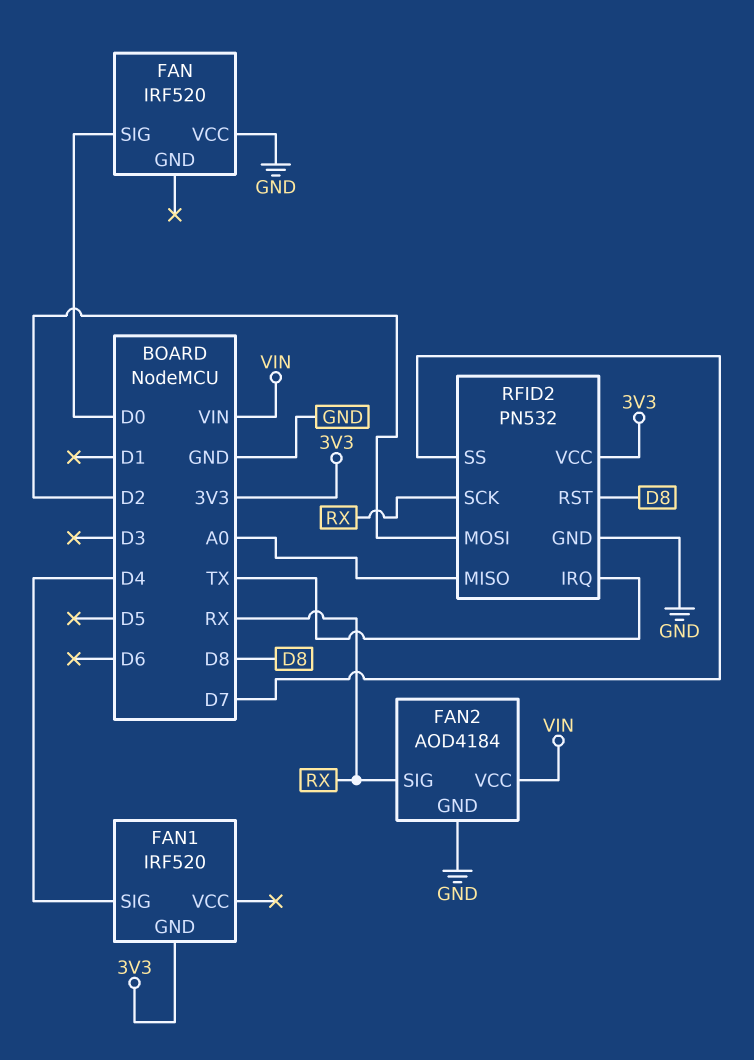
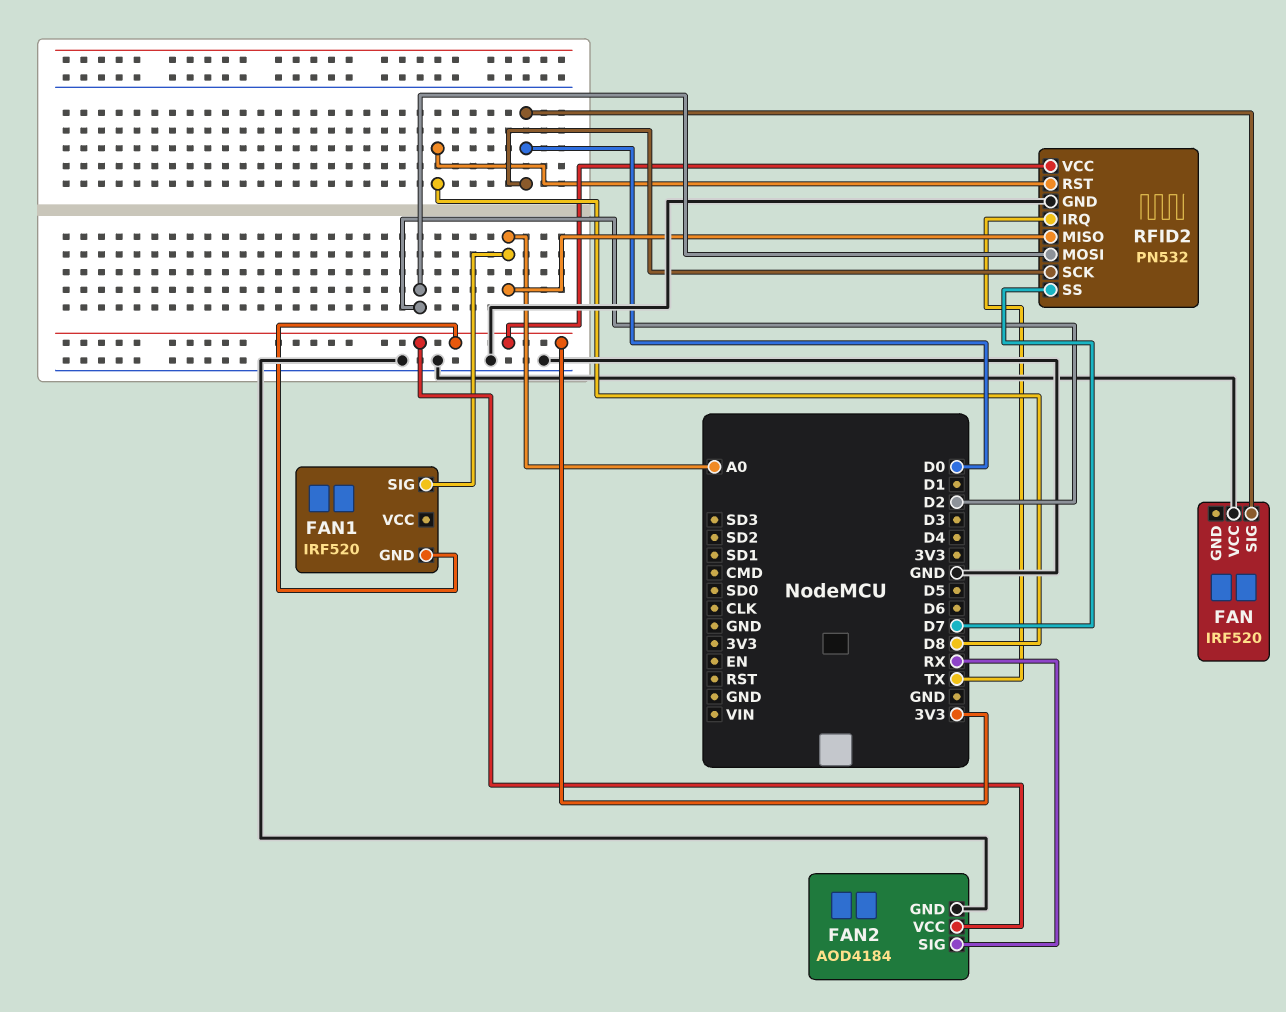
FAN1 pin SIG: D4 -> A0
FAN2 pin VCC: VIN -> 3V3
RFID2 pin SCK: RX -> D0

